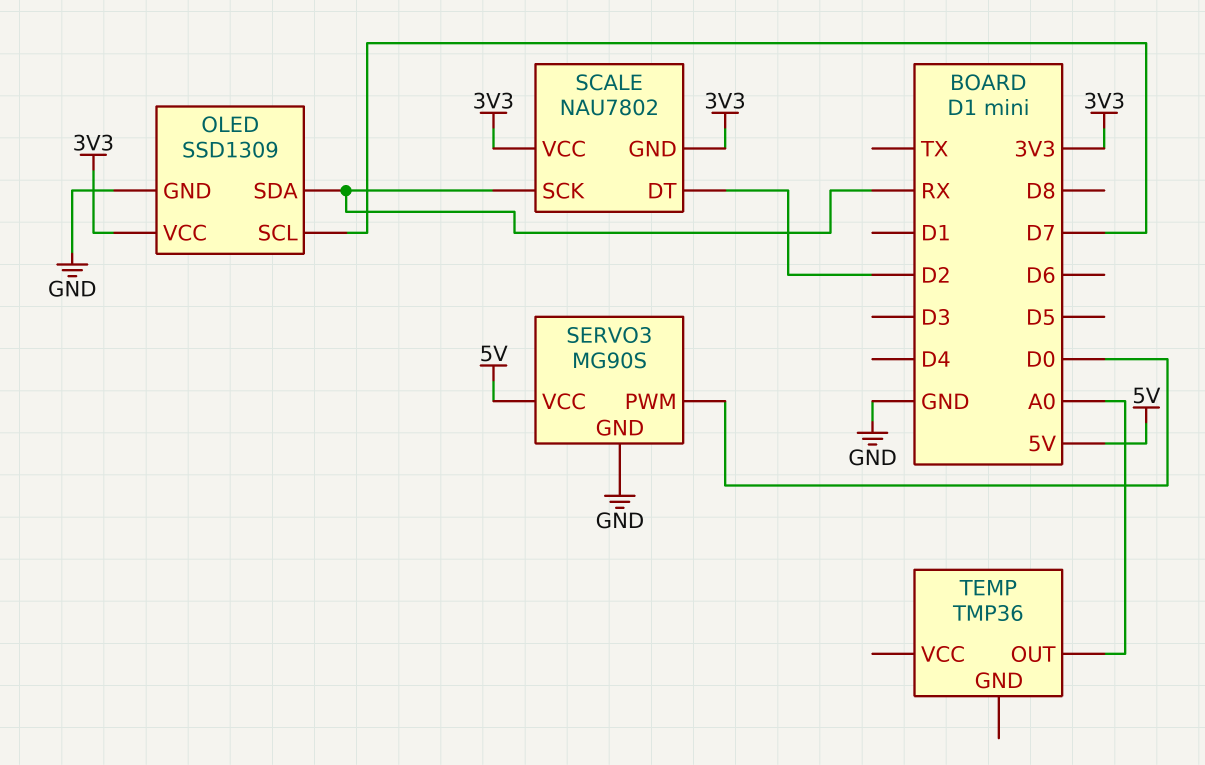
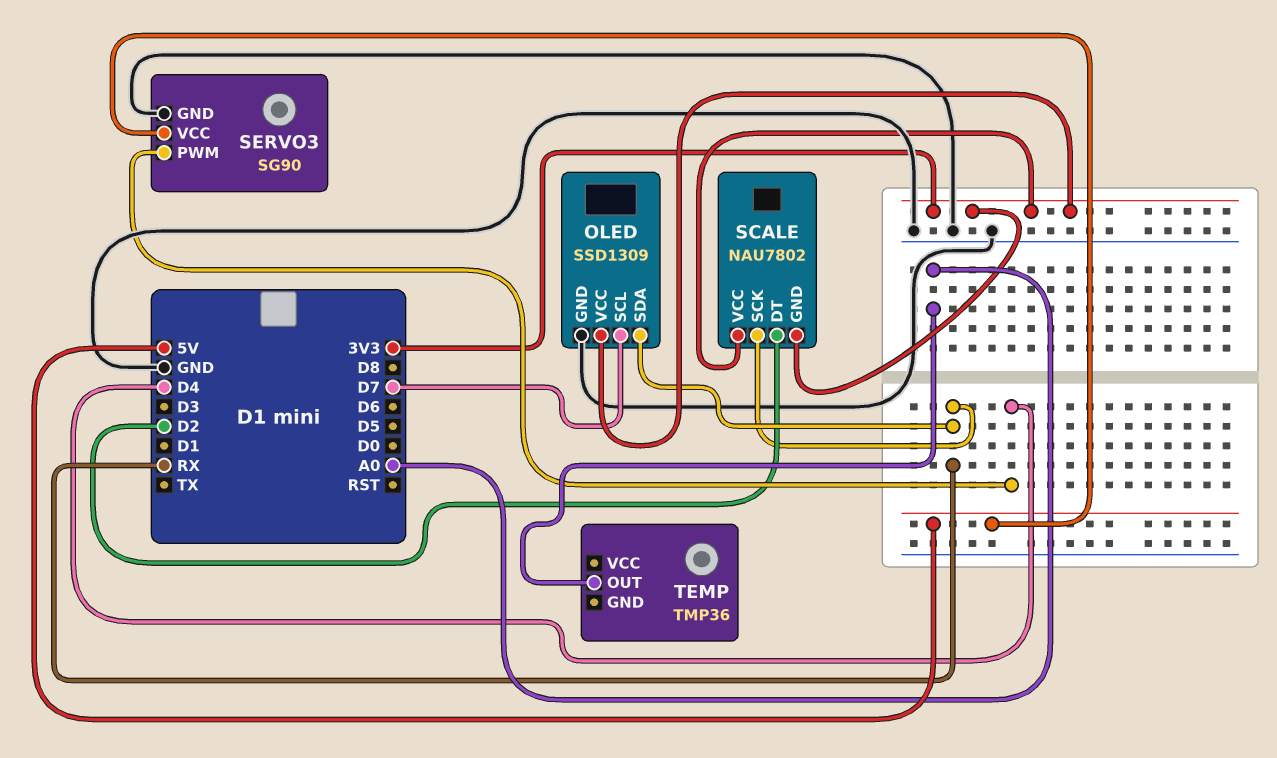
SERVO3: MG90S -> SG90
SERVO3 pin PWM: D0 -> D4

